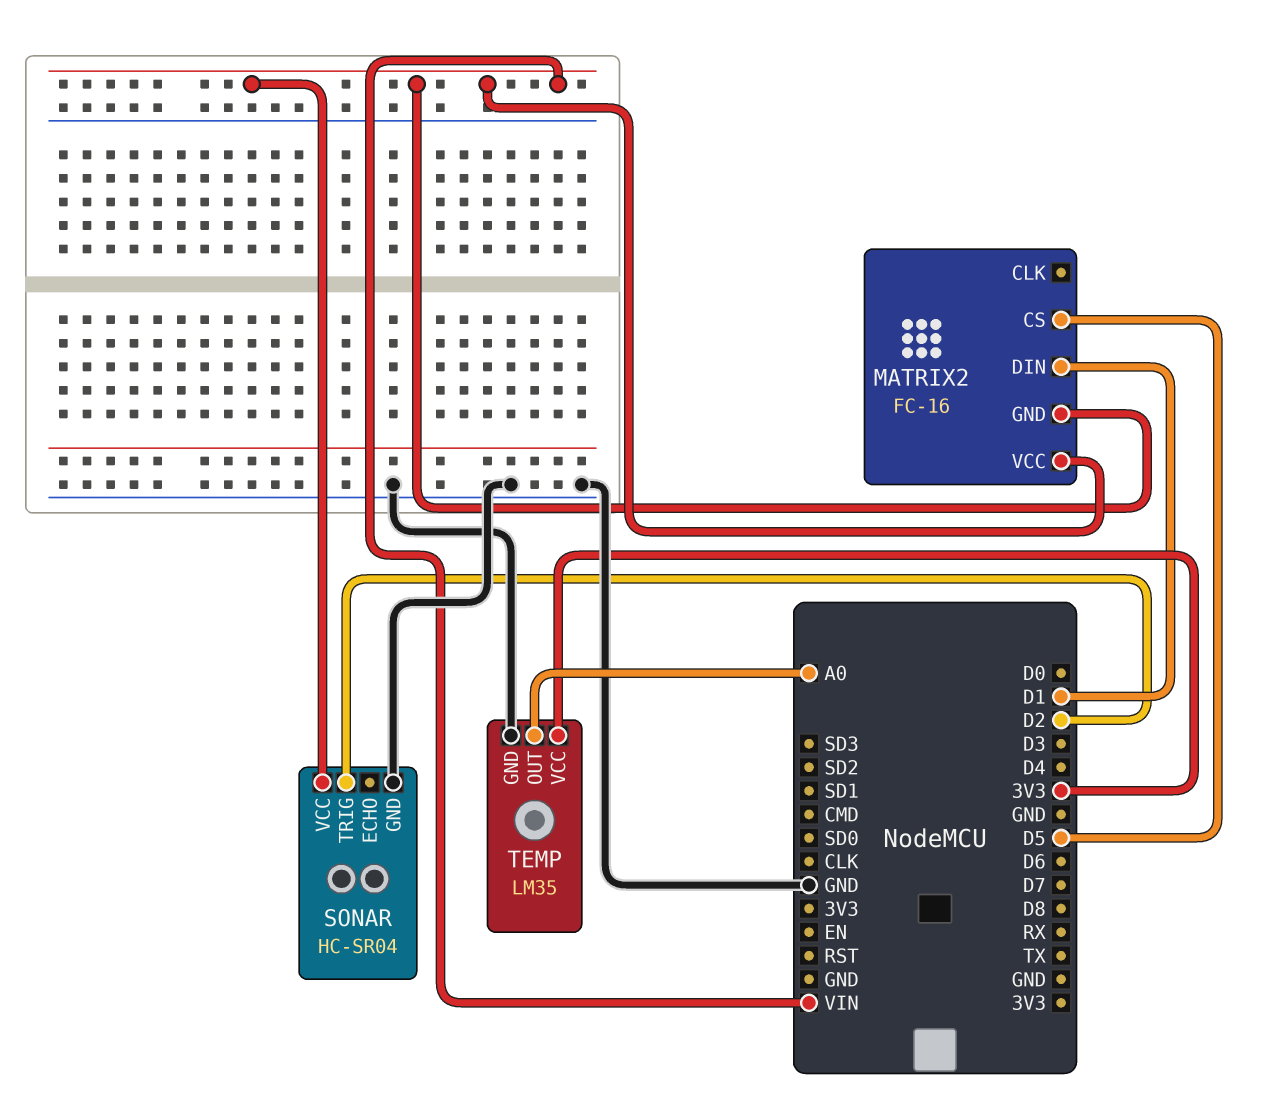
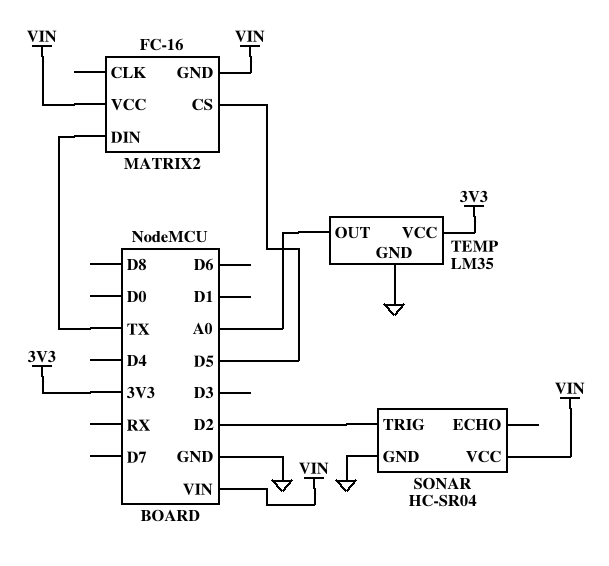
MATRIX2 pin DIN: D1 -> TX

